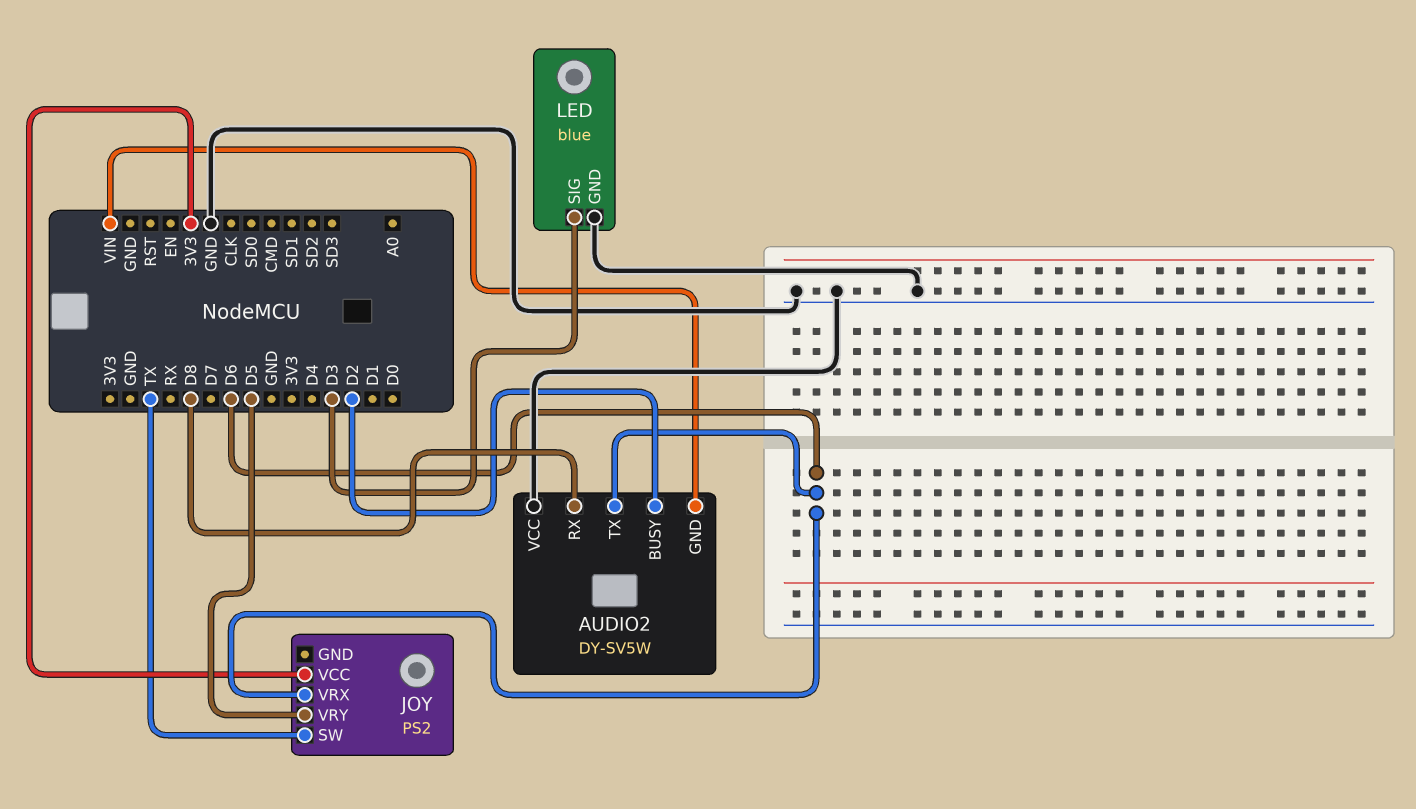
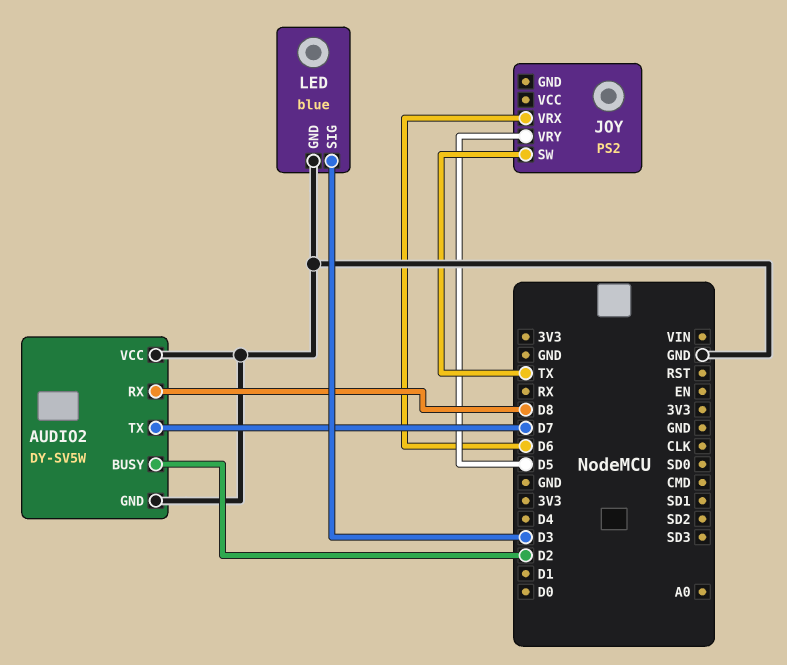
AUDIO2 pin GND: VIN -> GND
AUDIO2 pin TX: D6 -> D7
JOY pin VCC: 3V3 -> none

